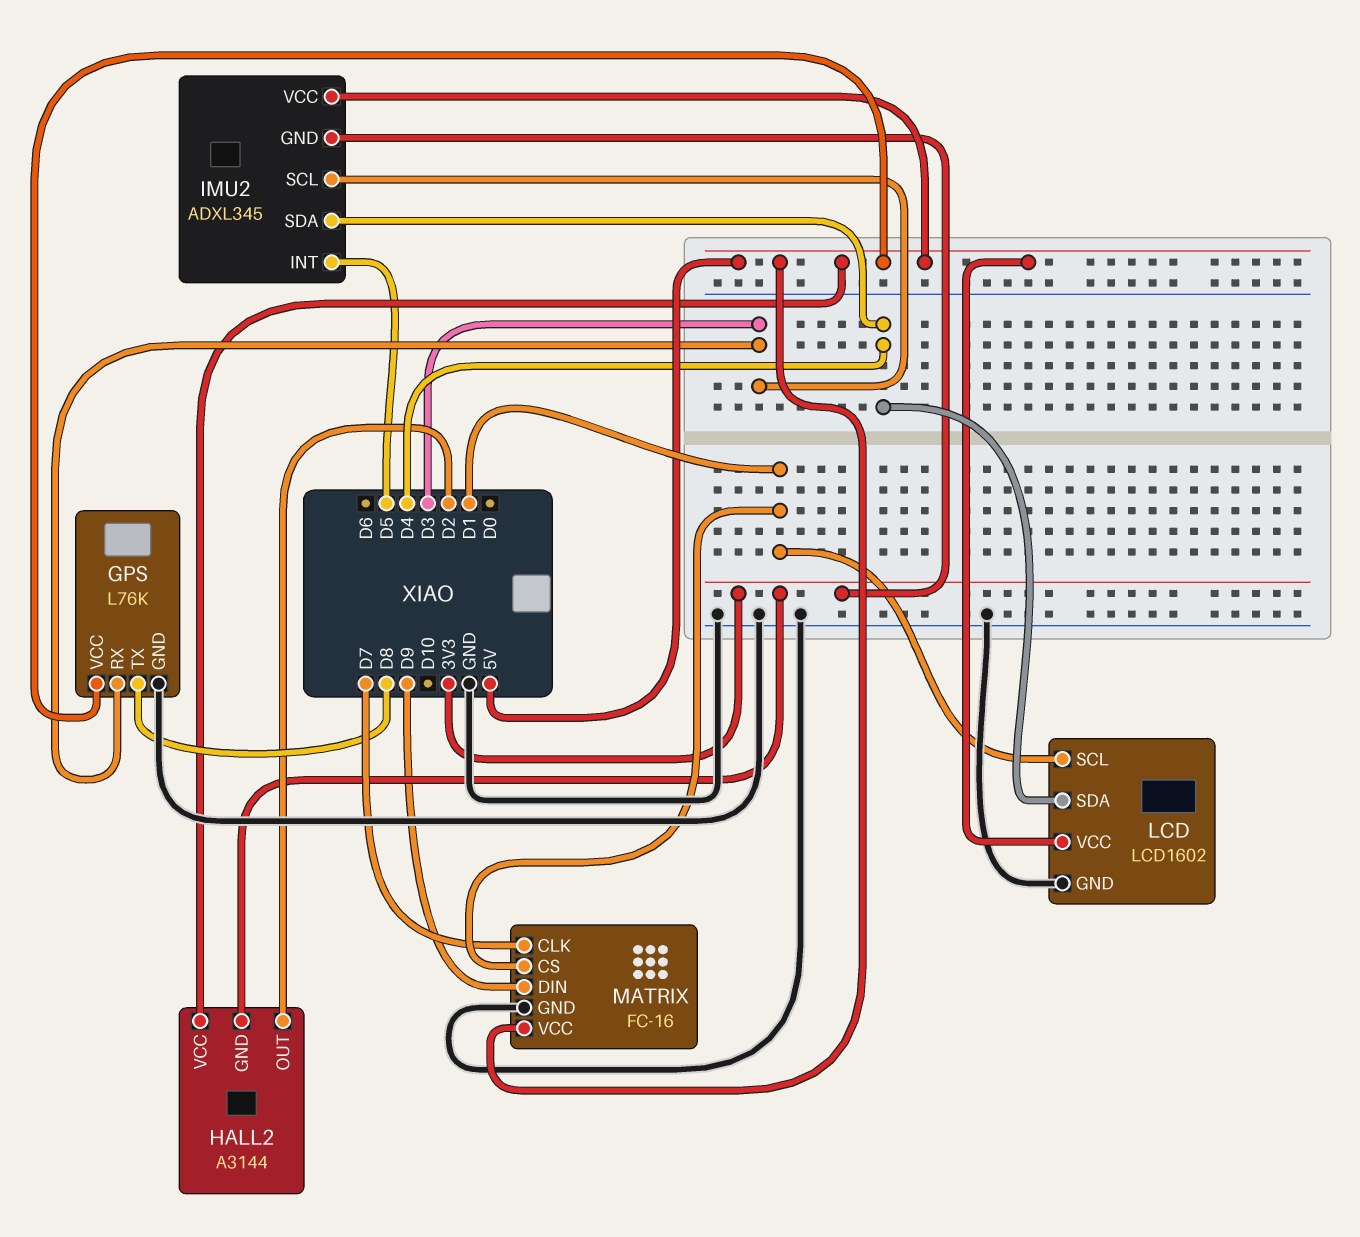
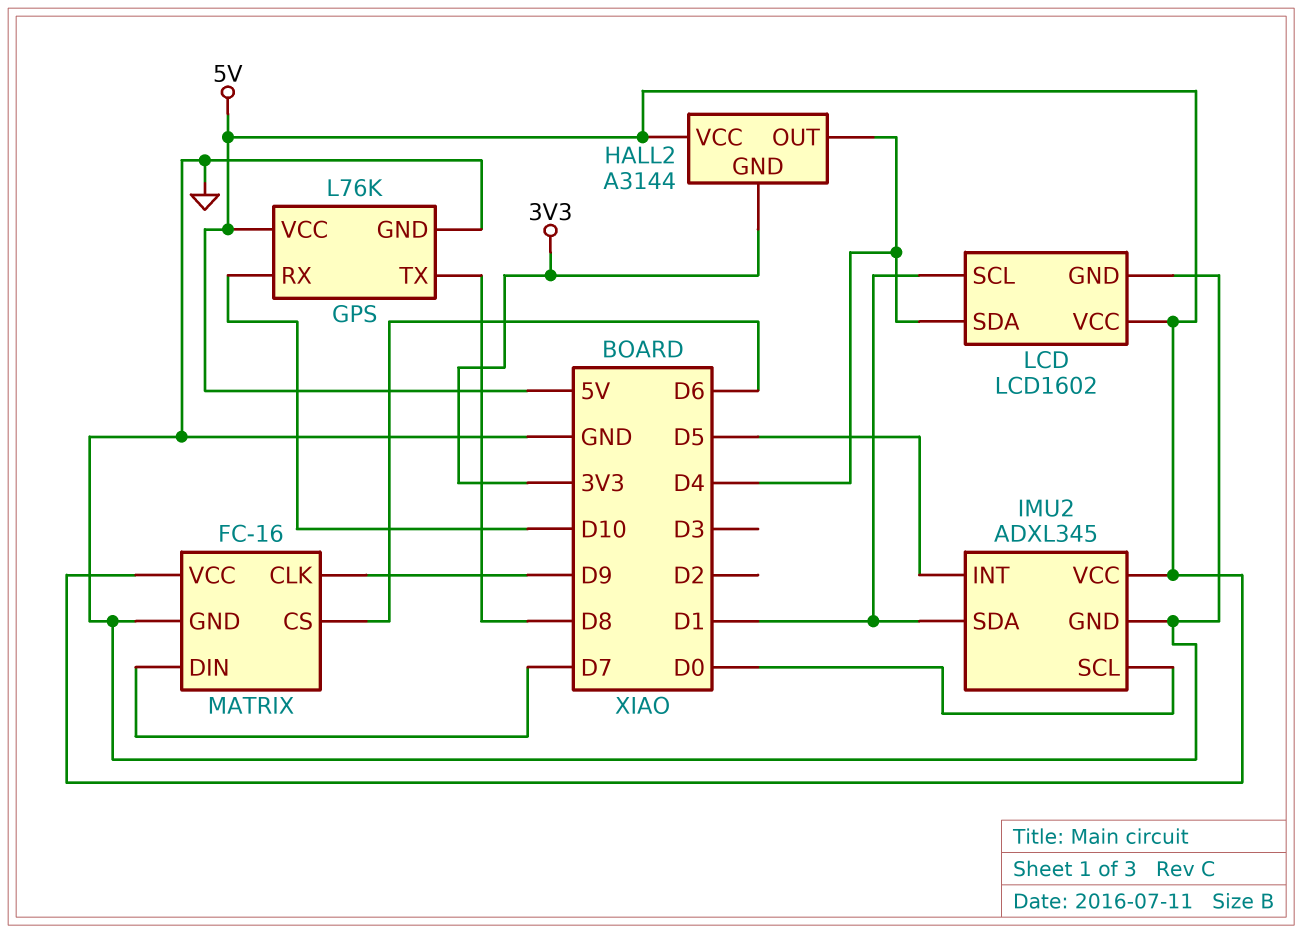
GPS pin RX: D3 -> D10
HALL2 pin OUT: D2 -> D4
IMU2 pin GND: 3V3 -> GND
IMU2 pin SCL: D3 -> D0
IMU2 pin SDA: D4 -> D1
MATRIX pin CLK: D7 -> D9
MATRIX pin CS: D1 -> D6
MATRIX pin DIN: D9 -> D7

